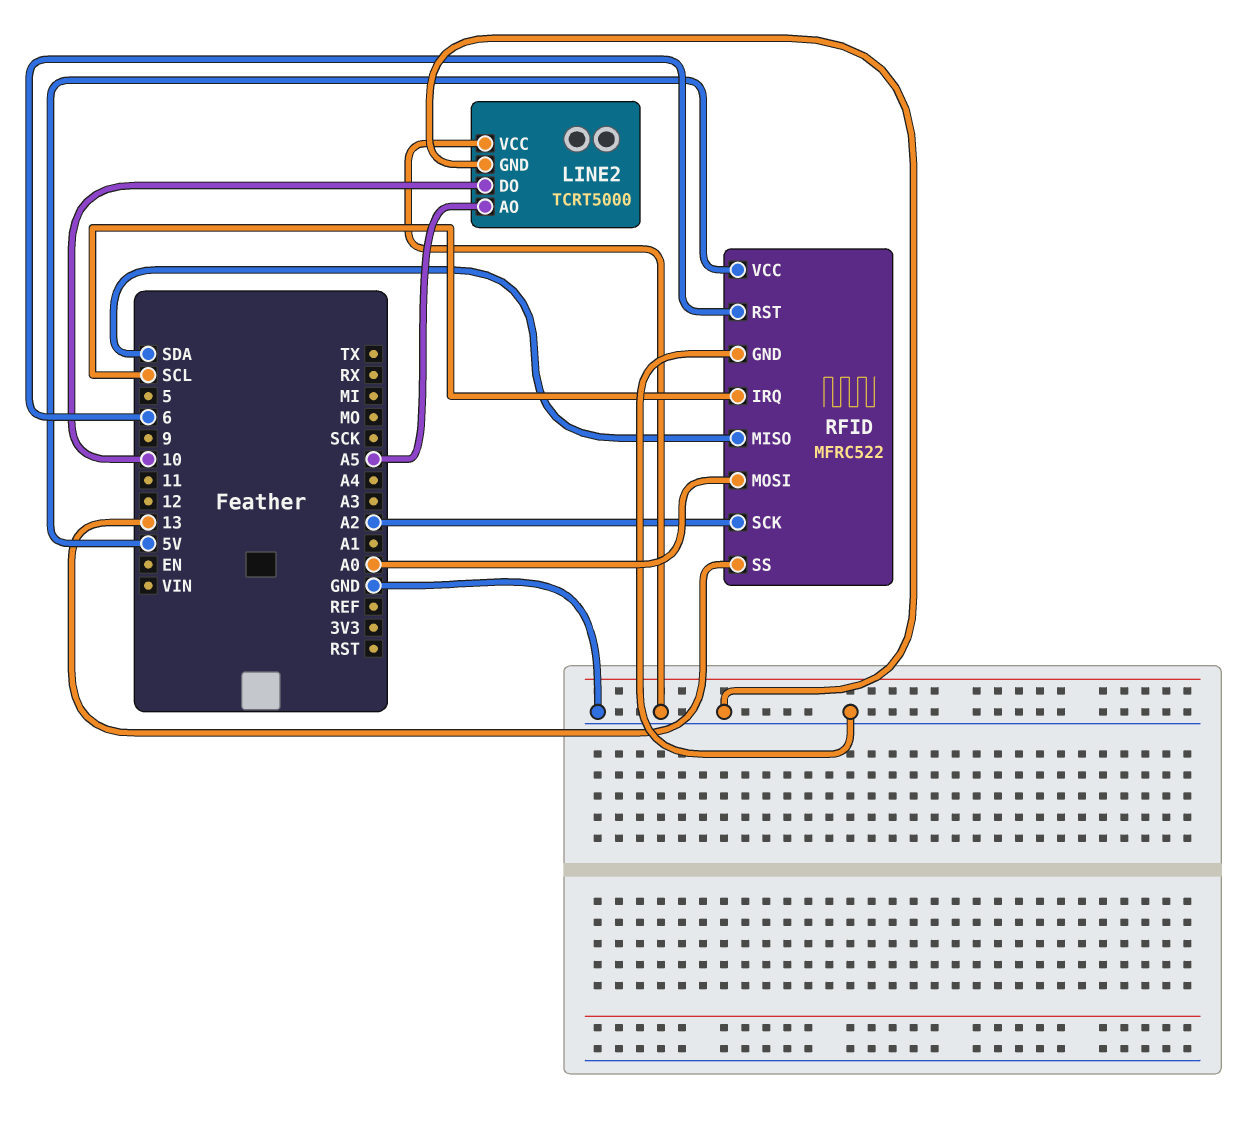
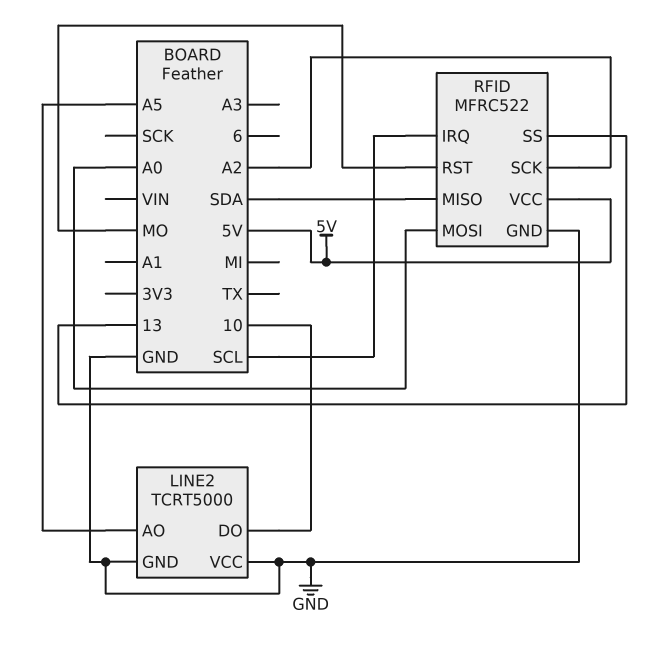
RFID pin RST: 6 -> MO

